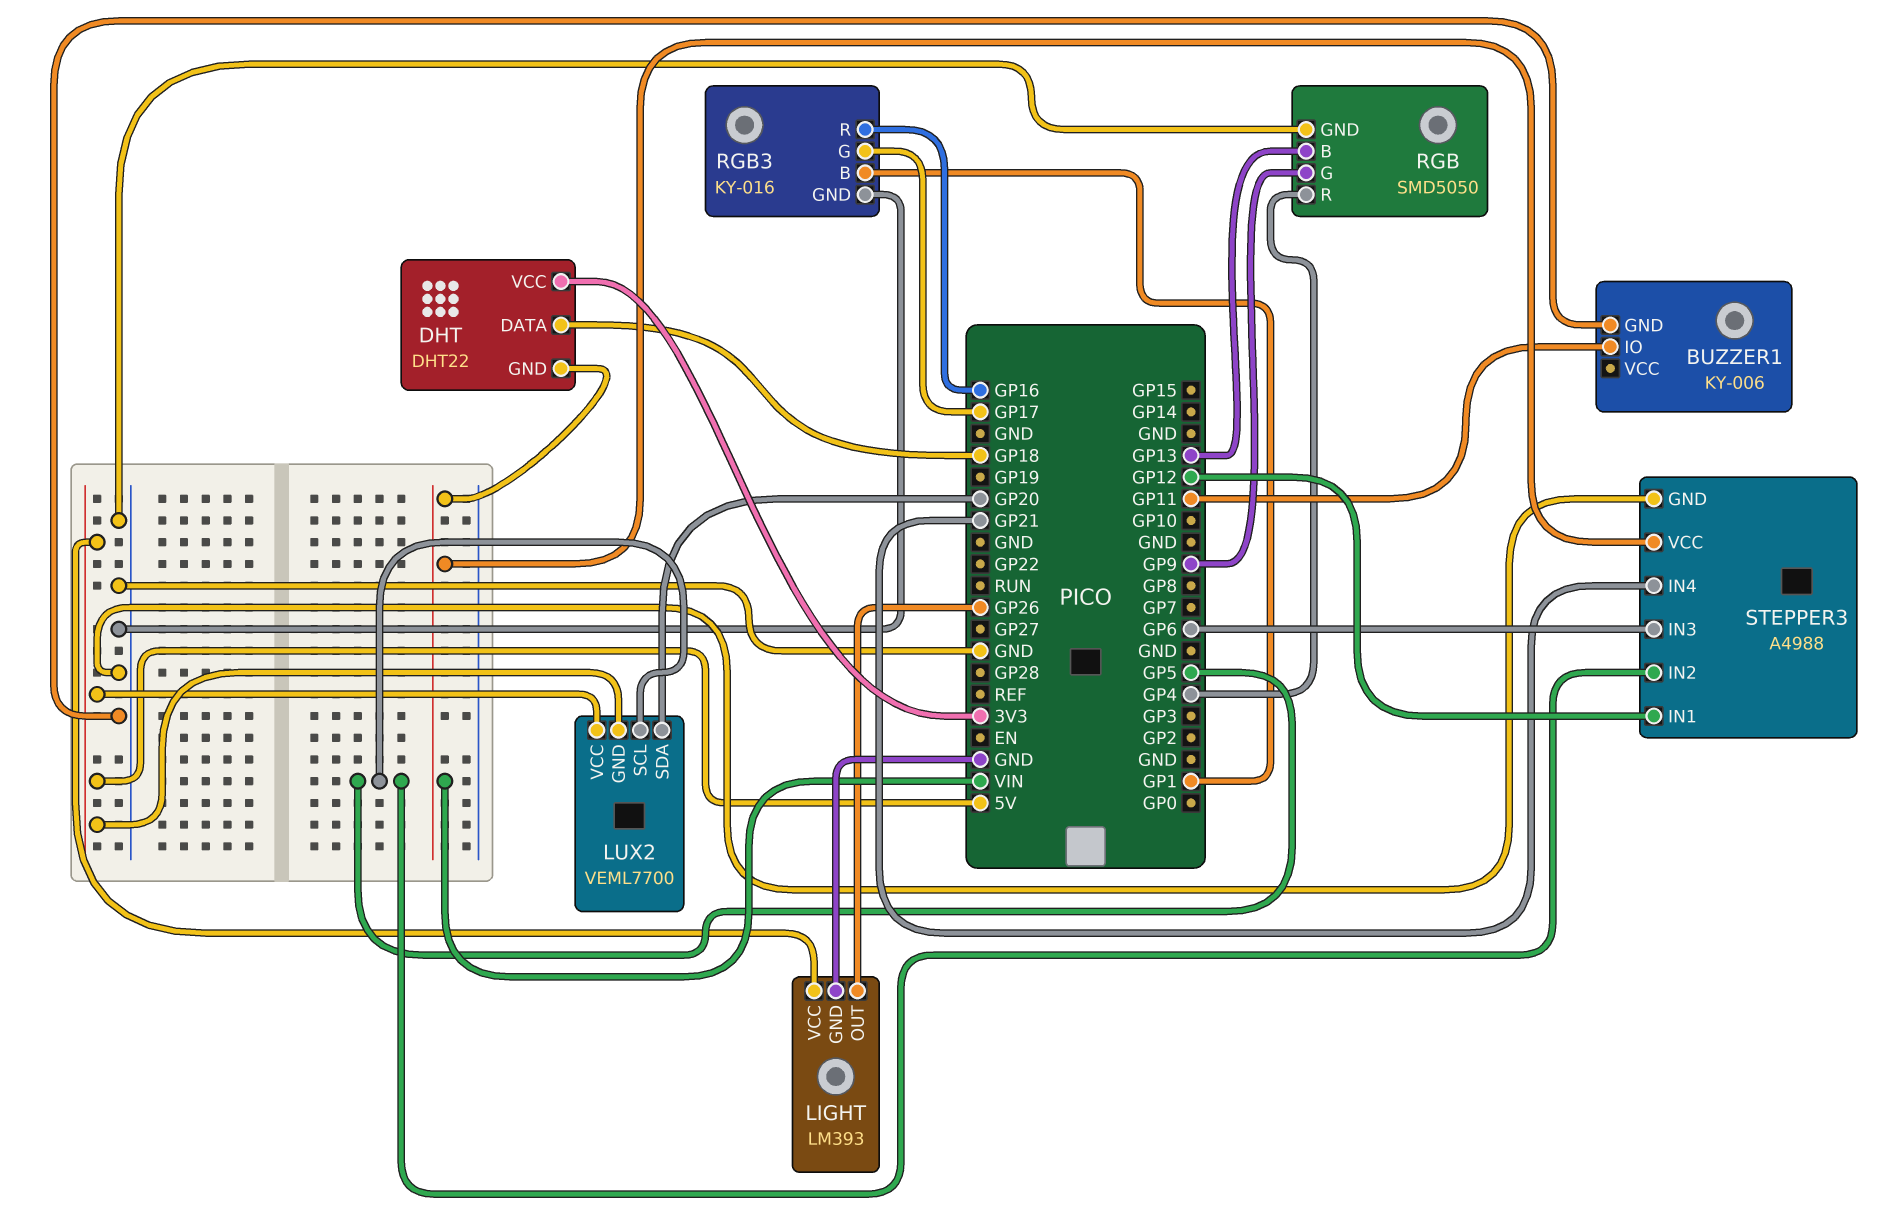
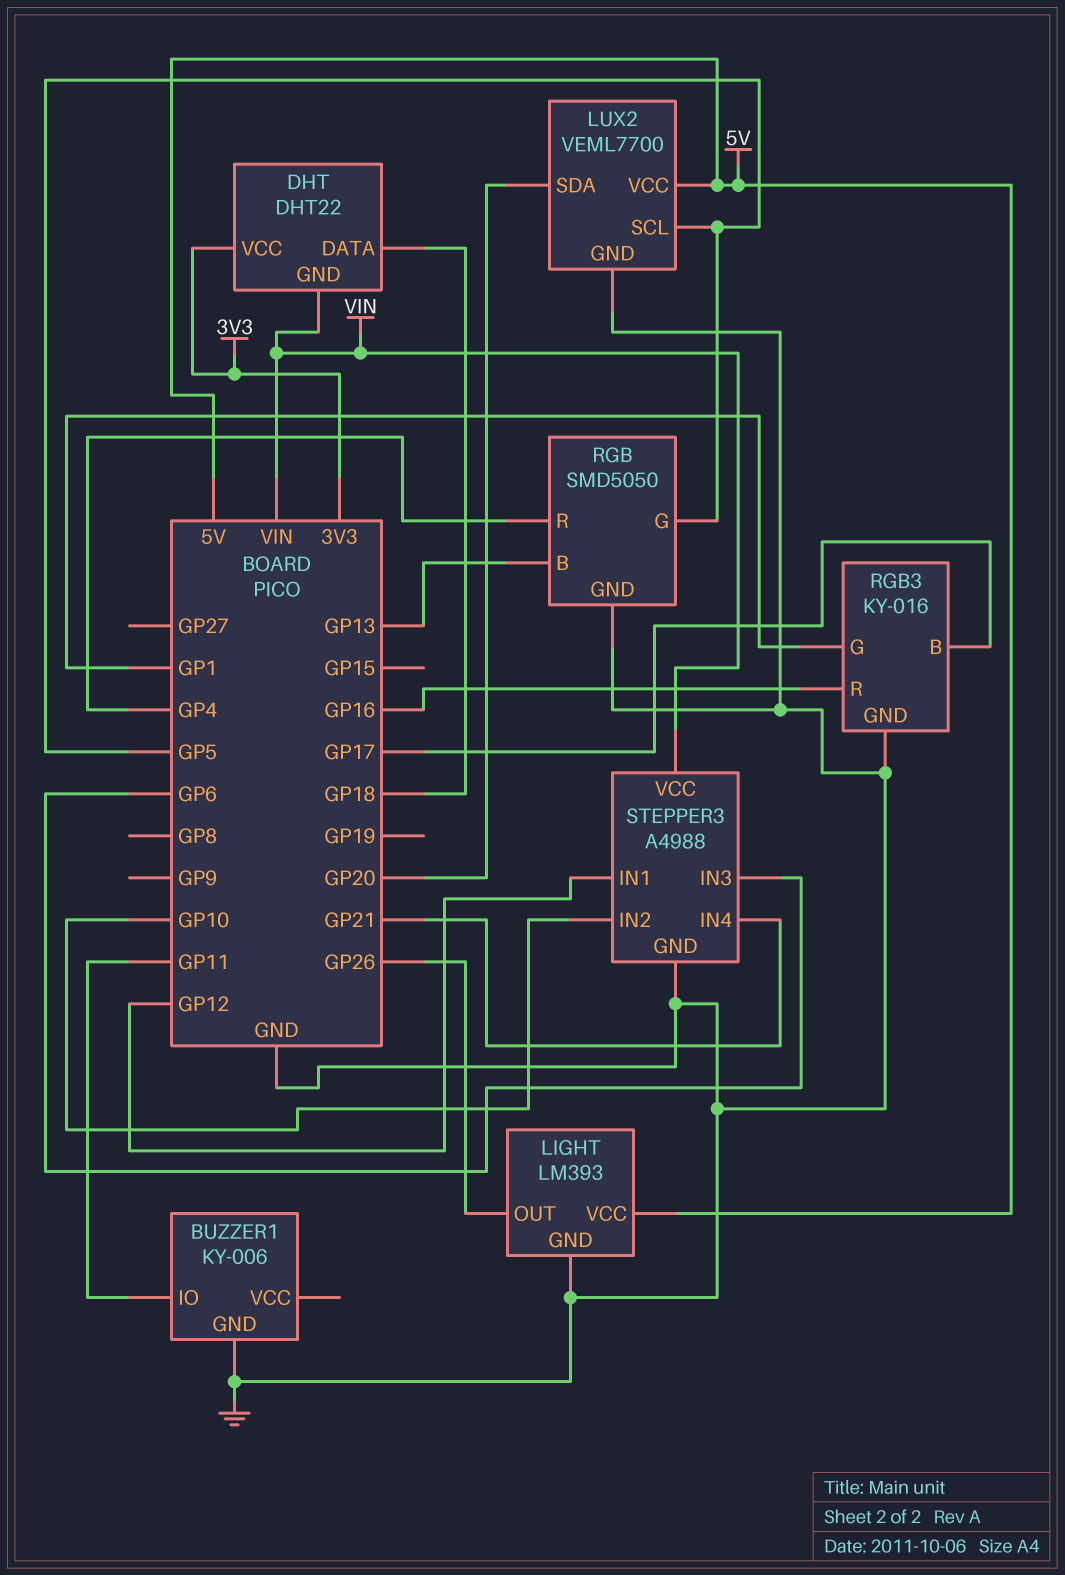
LUX2 pin GND: 5V -> GND
RGB pin G: GP9 -> GP5
RGB3 pin B: GP1 -> GP17
RGB3 pin G: GP17 -> GP1
STEPPER3 pin IN2: GP5 -> GP10

